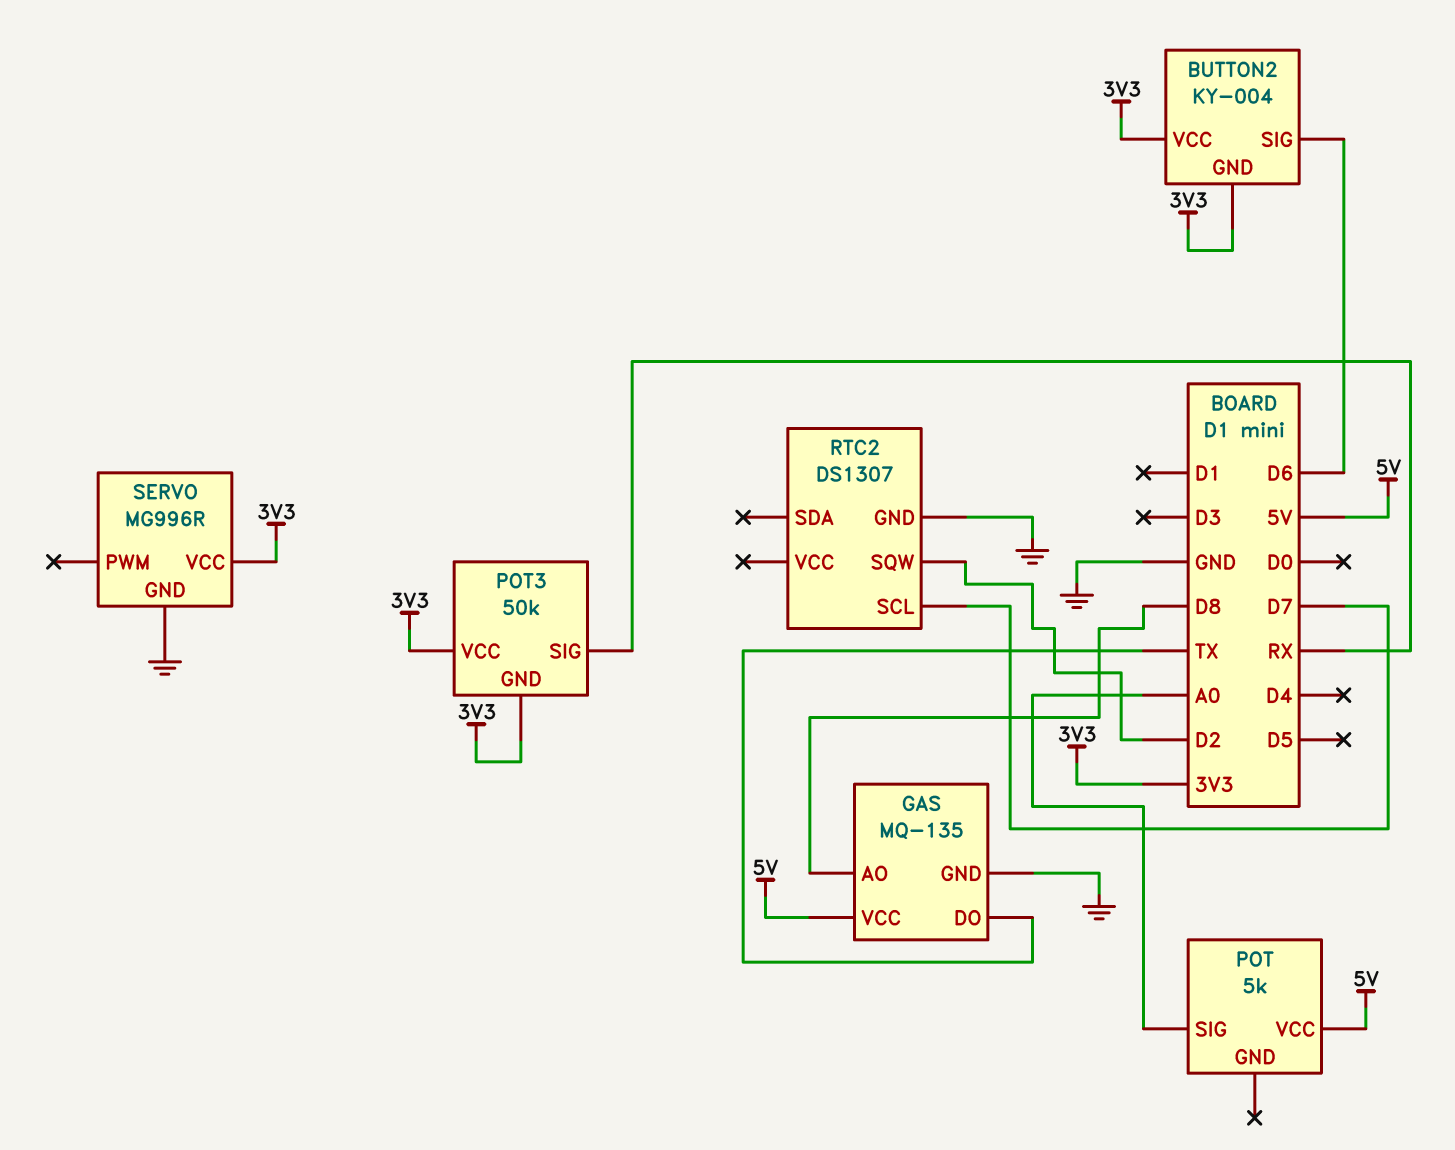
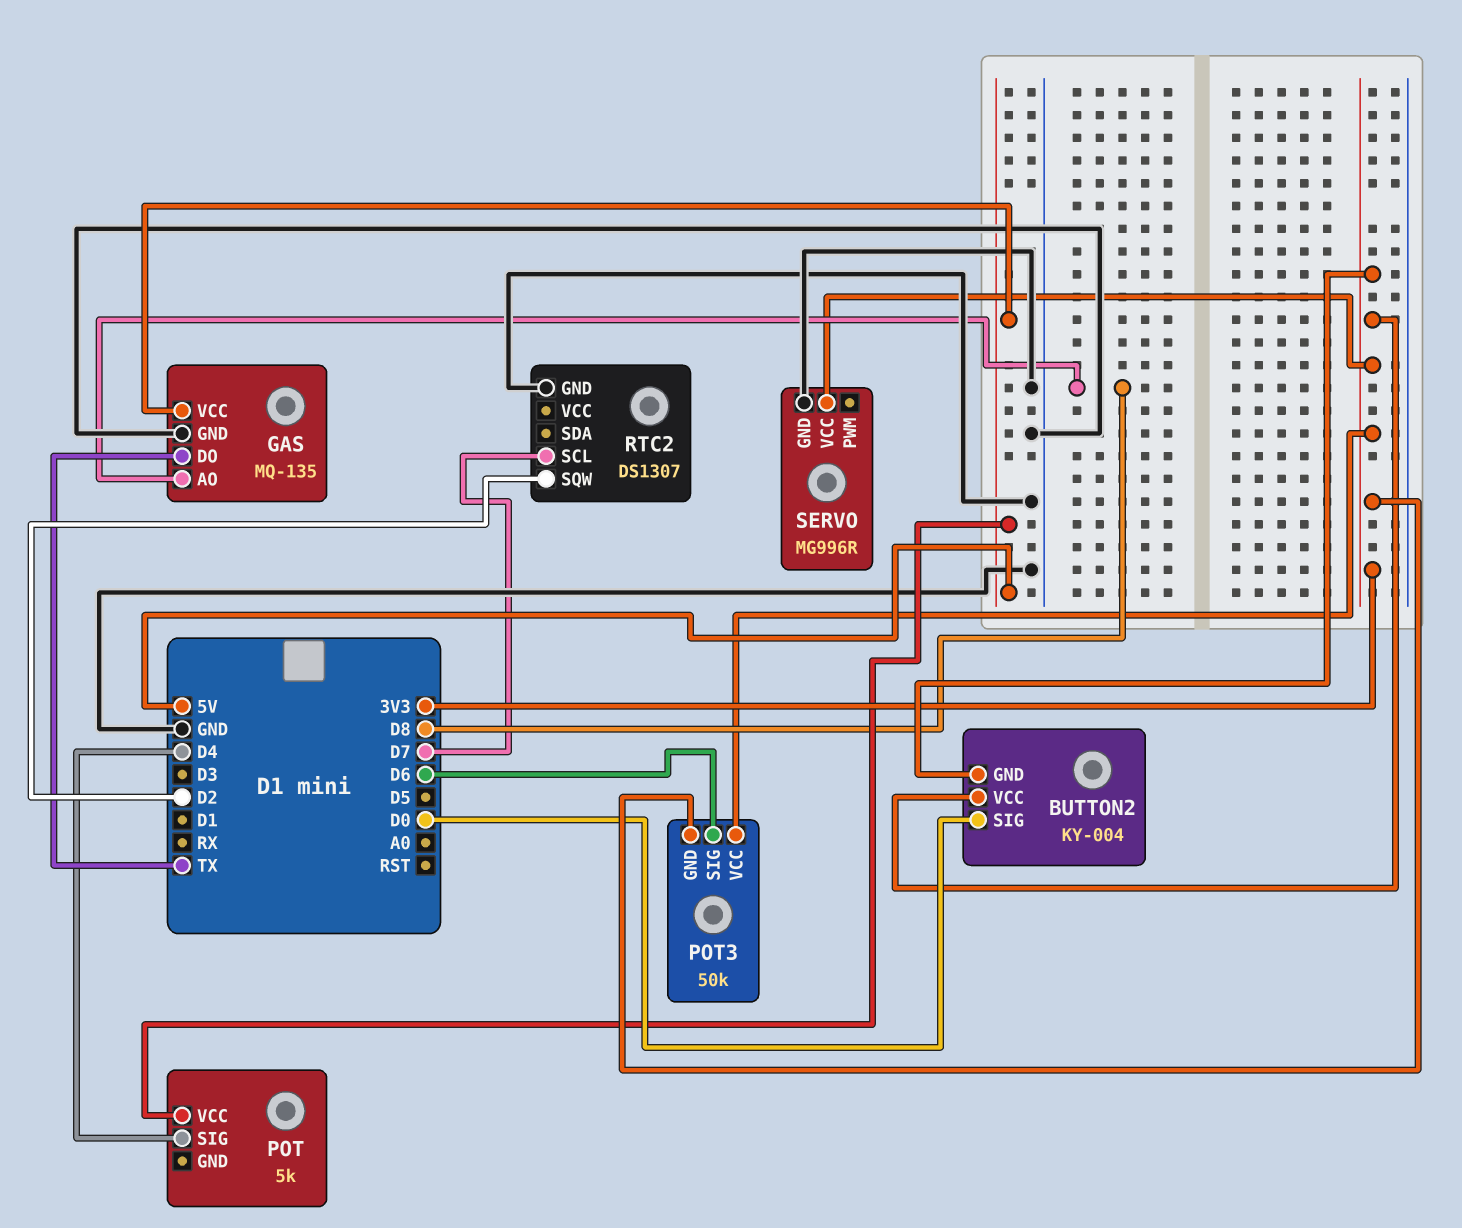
BUTTON2 pin SIG: D6 -> D0
POT pin SIG: A0 -> D4
POT3 pin SIG: RX -> D6

